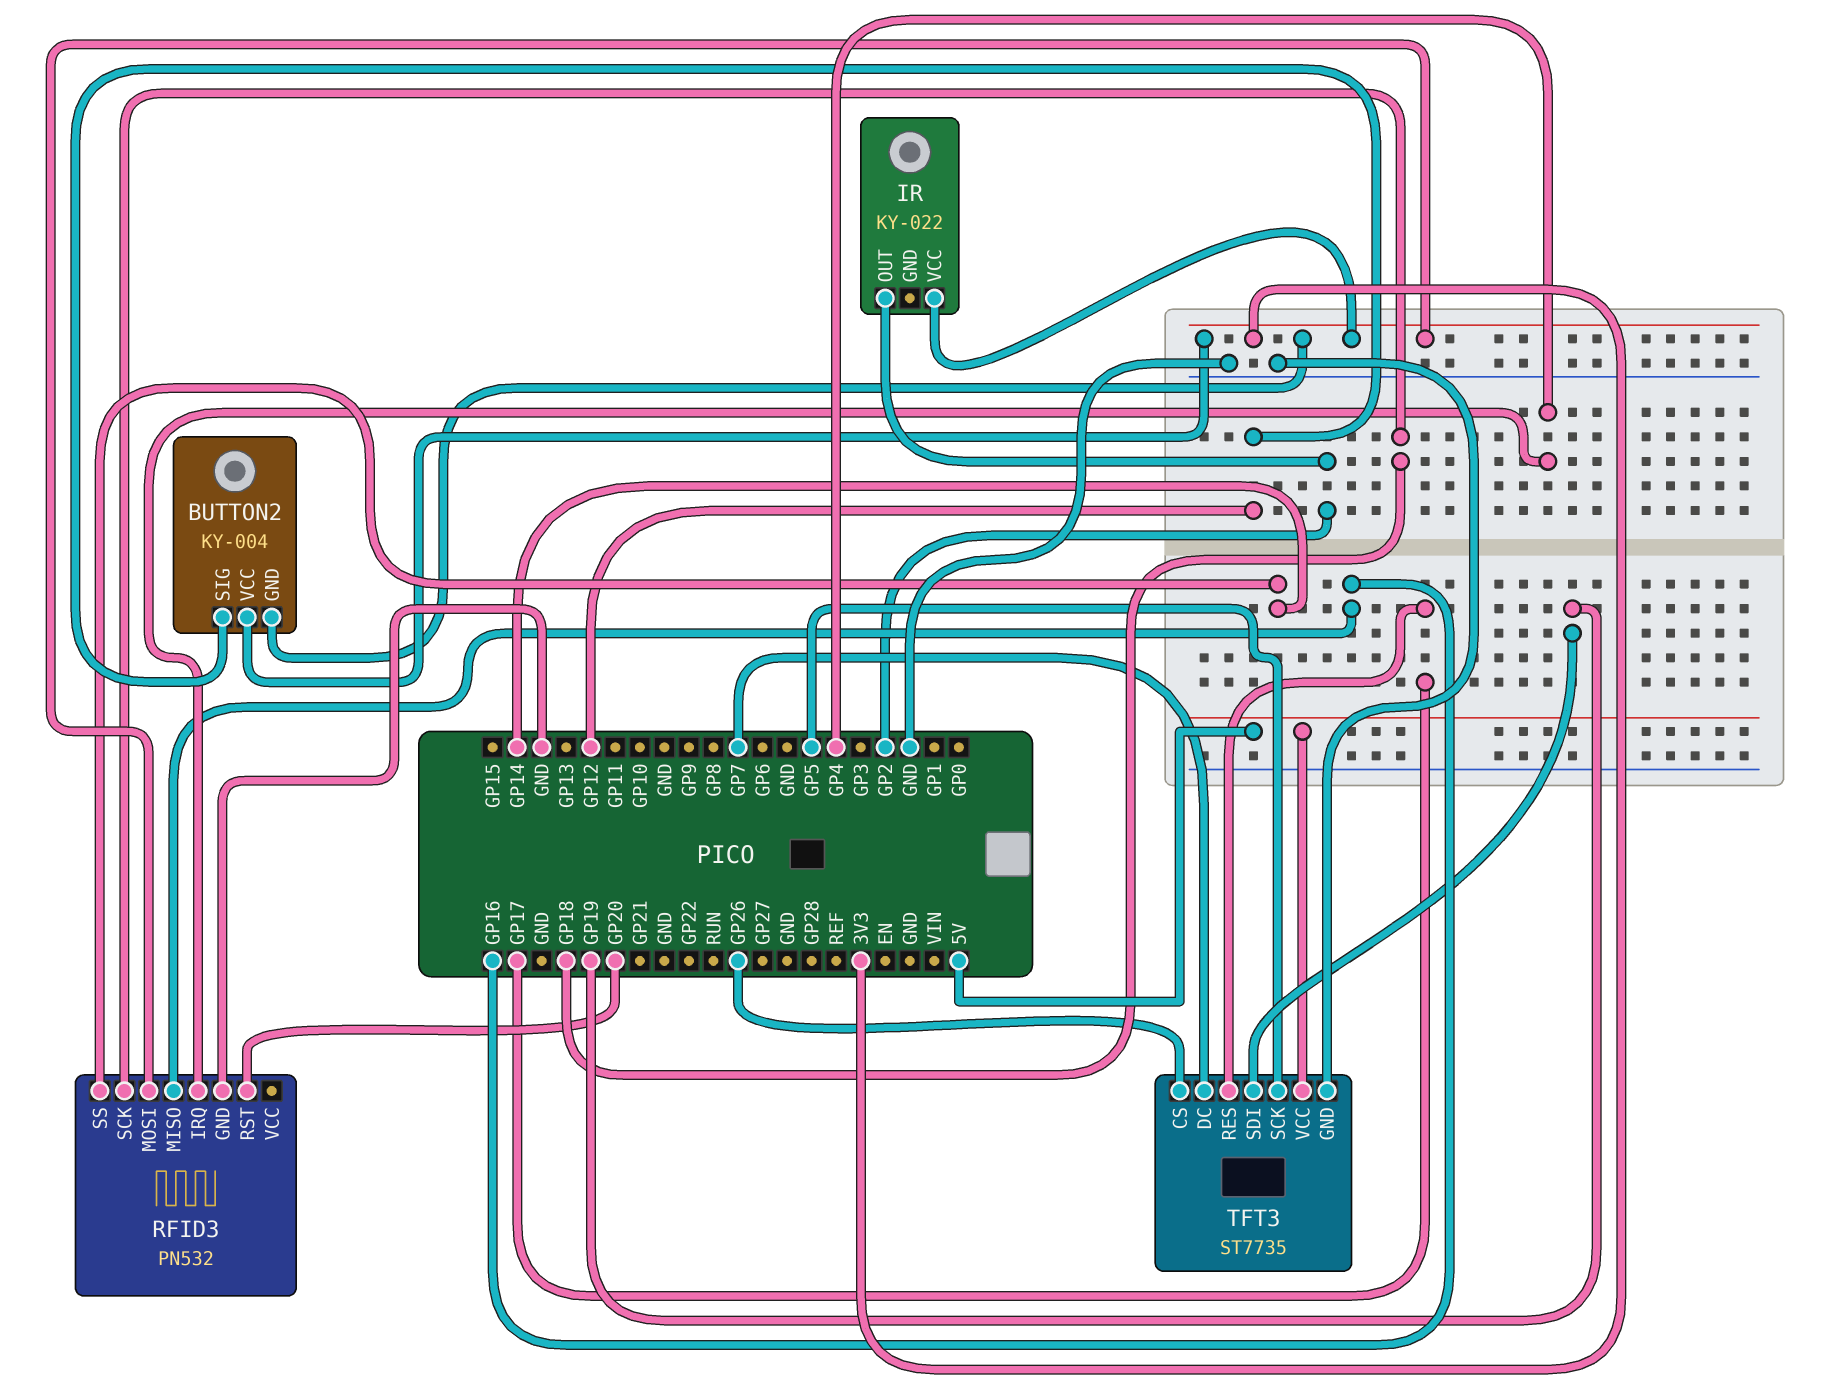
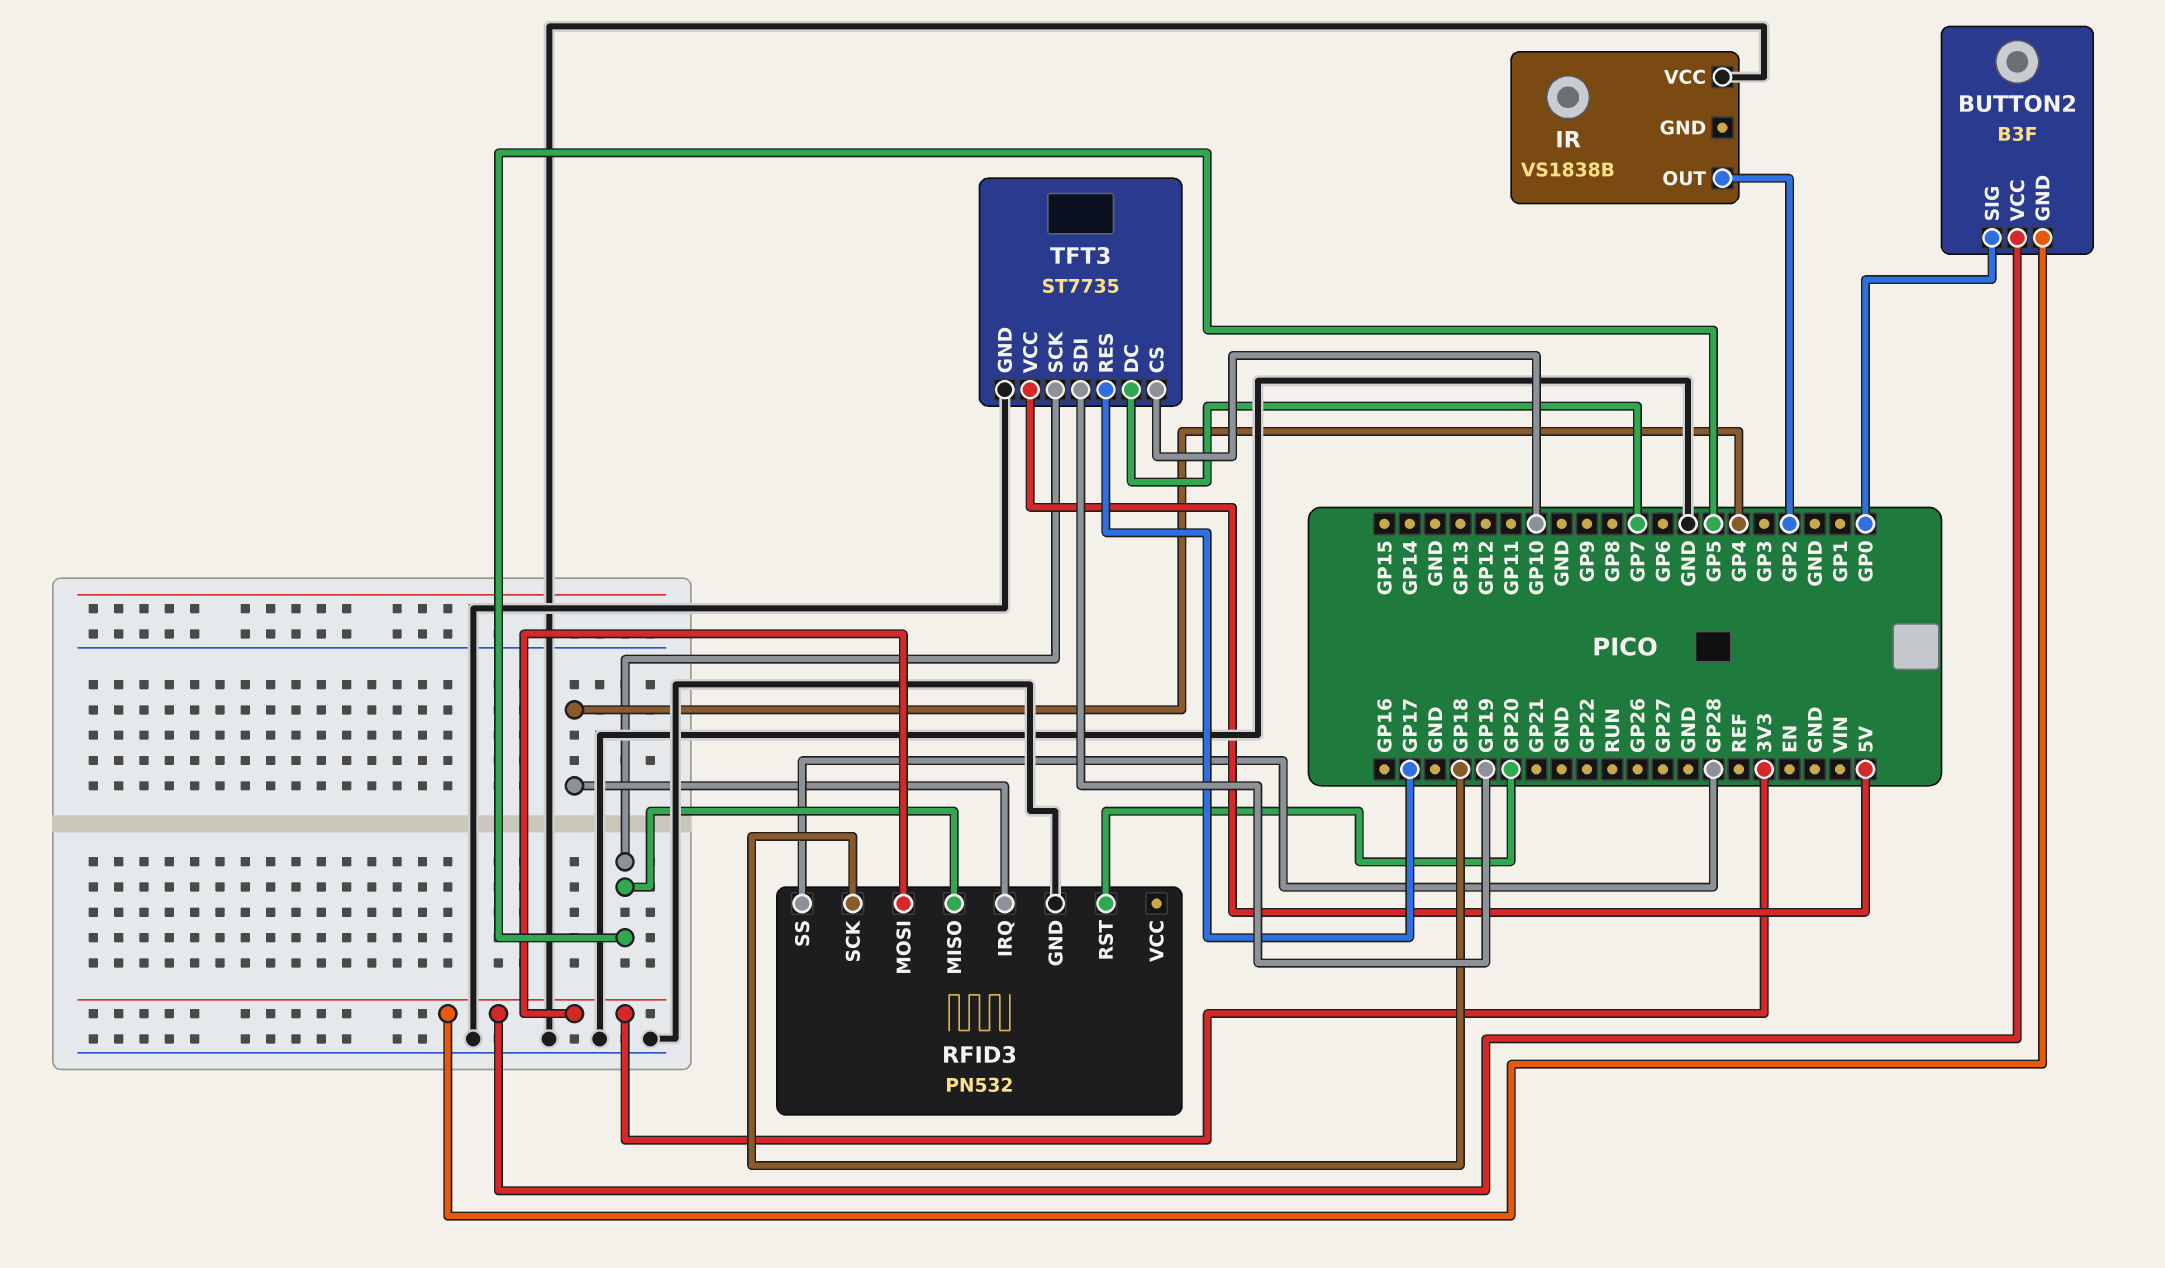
BUTTON2: KY-004 -> B3F
BUTTON2 pin SIG: GP12 -> GP0
IR: KY-022 -> VS1838B
IR pin VCC: 3V3 -> GND
RFID3 pin MISO: GP16 -> GP5
RFID3 pin SS: GP14 -> GP28
TFT3 pin CS: GP26 -> GP10

